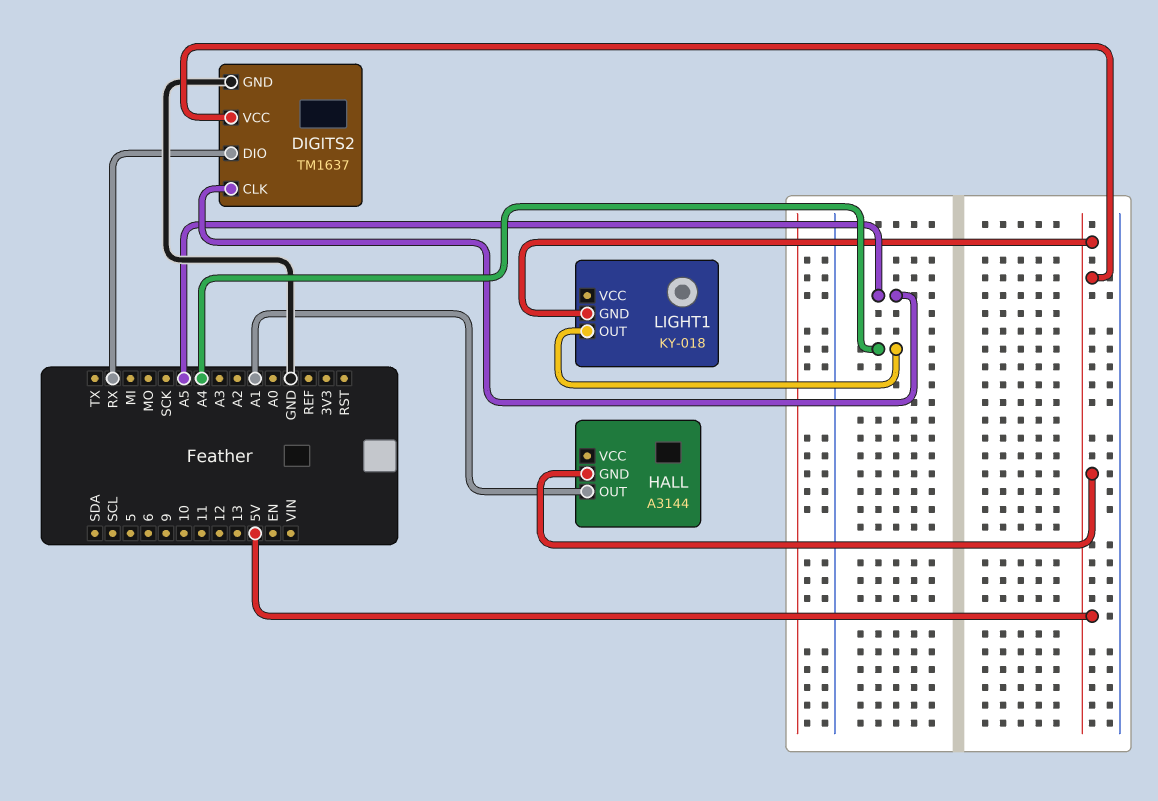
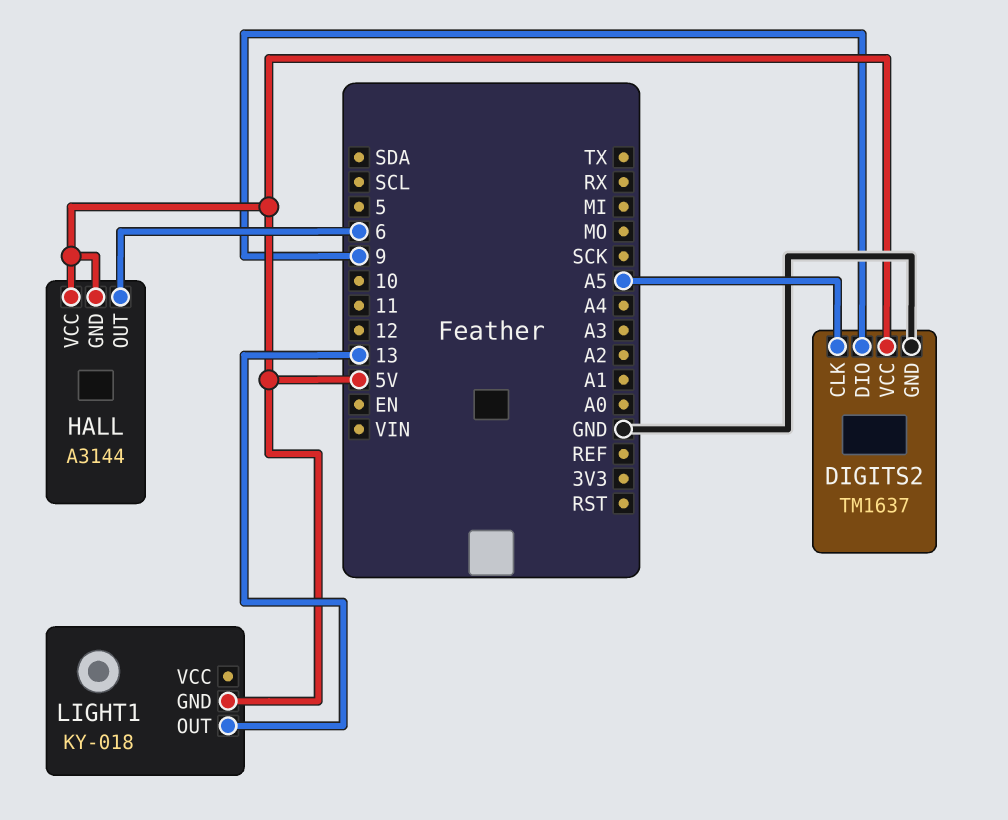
DIGITS2 pin DIO: RX -> 9
HALL pin OUT: A1 -> 6
HALL pin VCC: none -> 5V
LIGHT1 pin OUT: A4 -> 13

